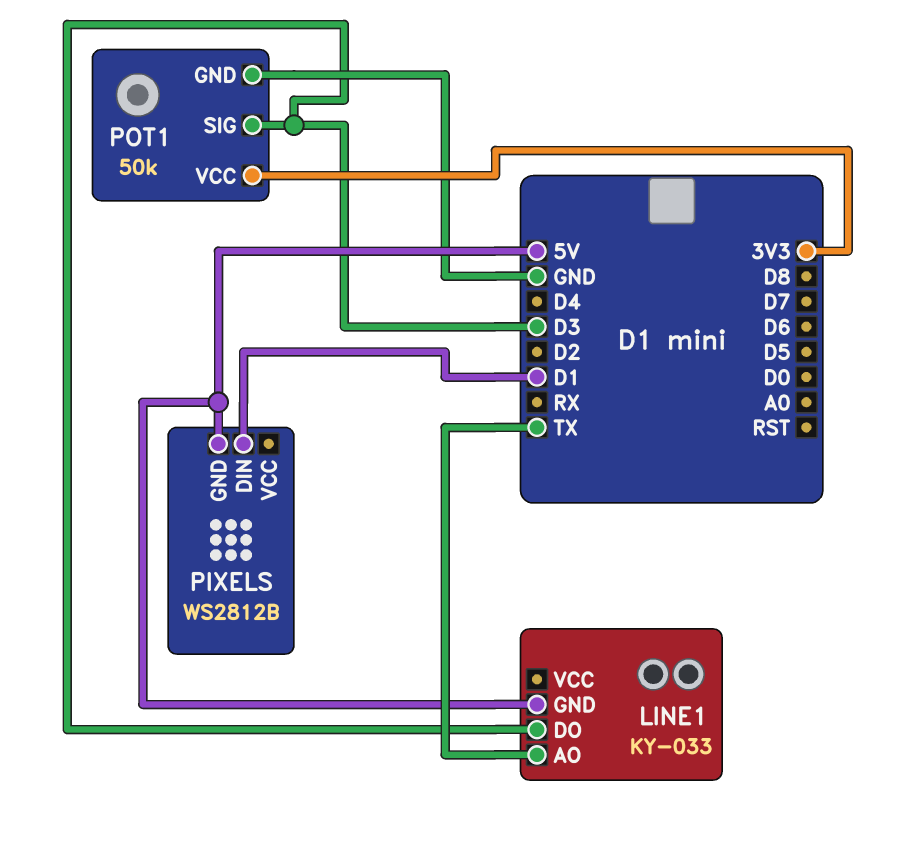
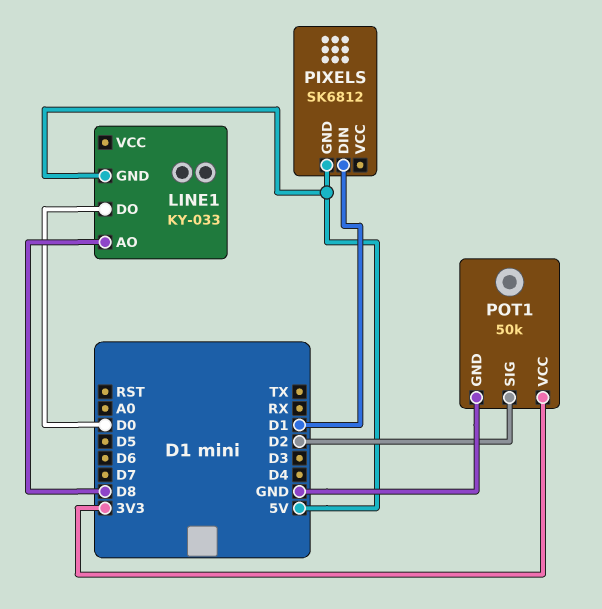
LINE1 pin AO: TX -> D8
LINE1 pin DO: D3 -> D0
PIXELS: WS2812B -> SK6812
POT1 pin SIG: D3 -> D2

